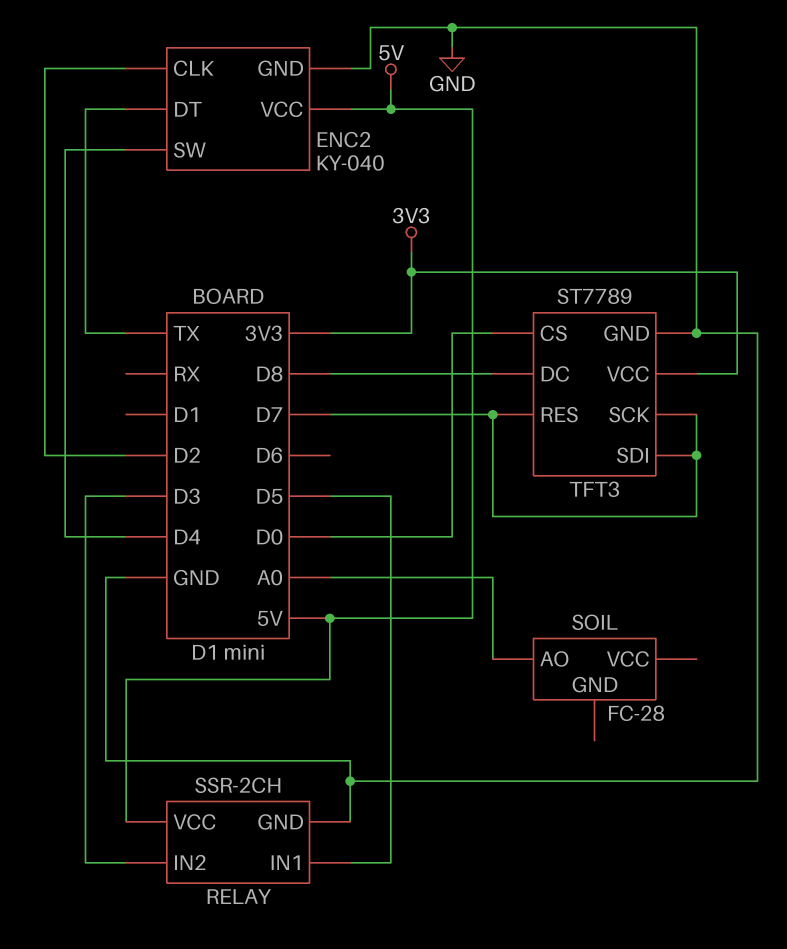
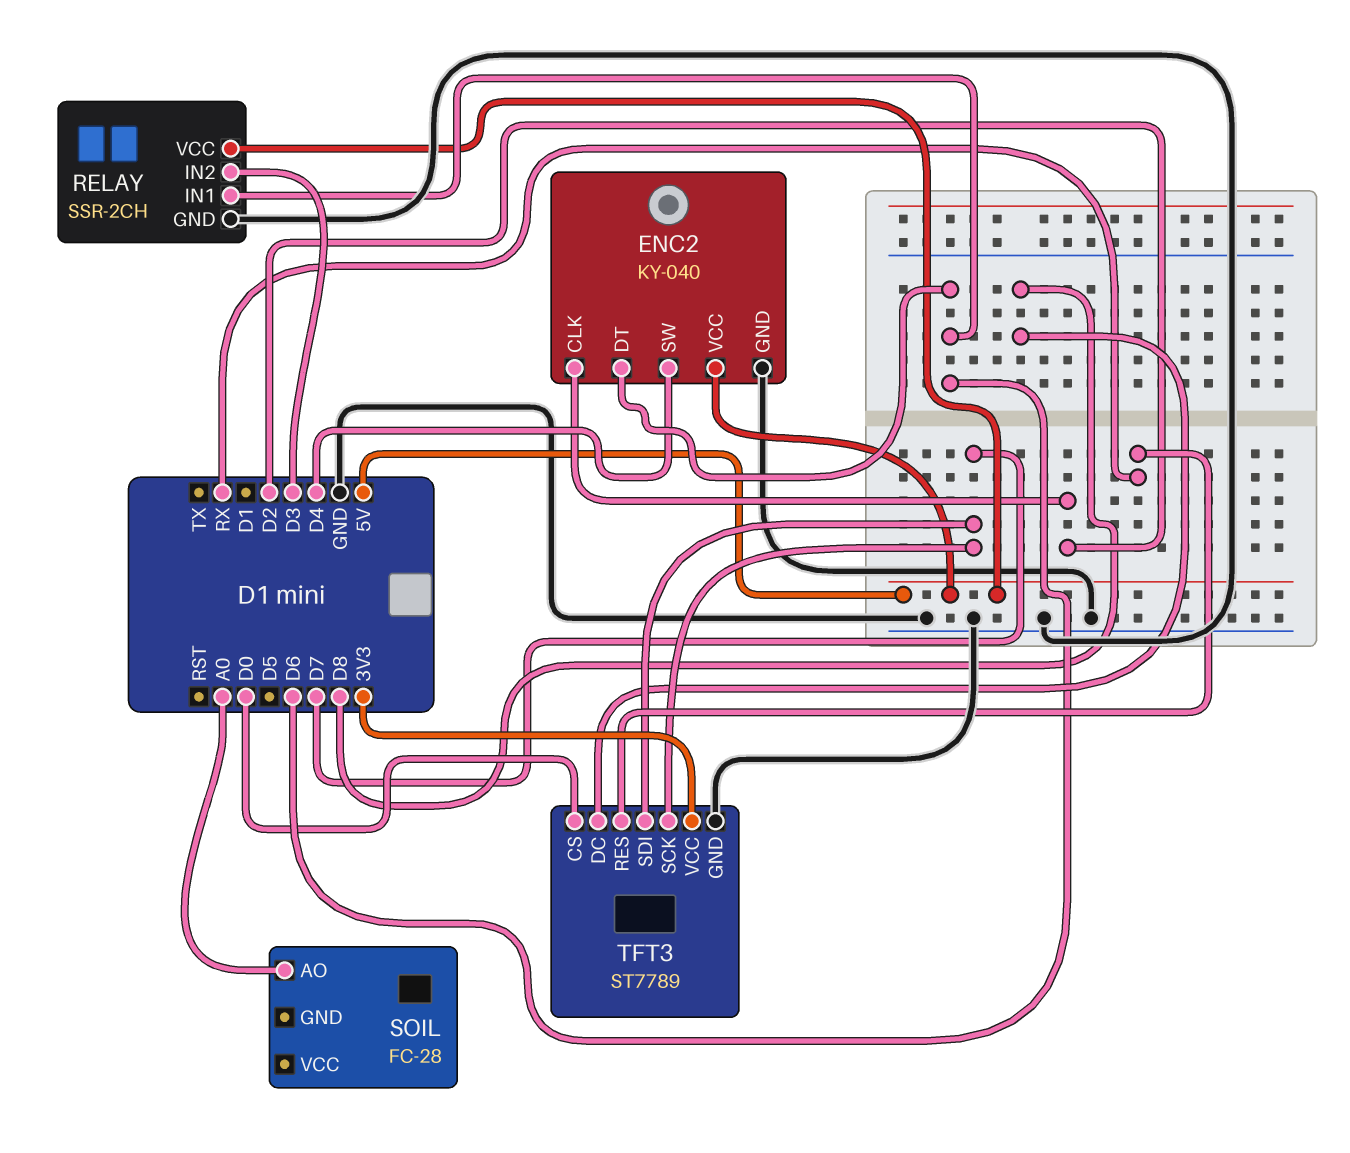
ENC2 pin DT: TX -> D6
RELAY pin IN1: D5 -> D6
TFT3 pin RES: D7 -> RX

